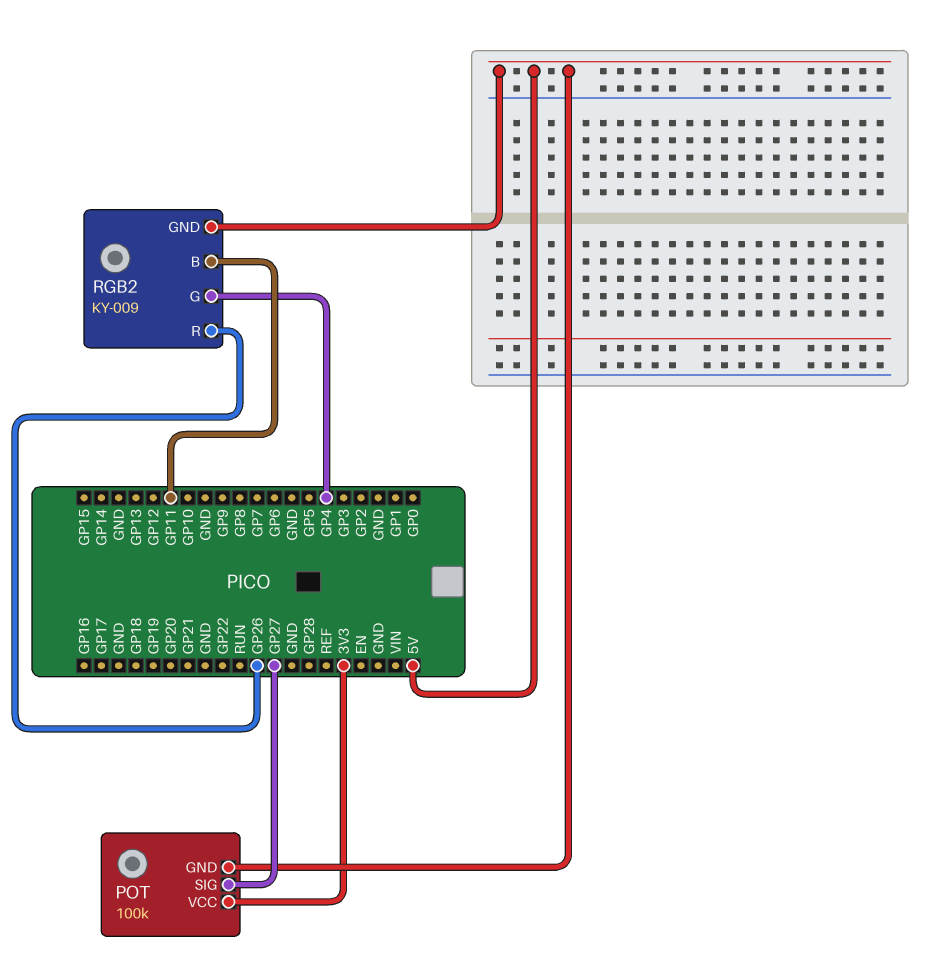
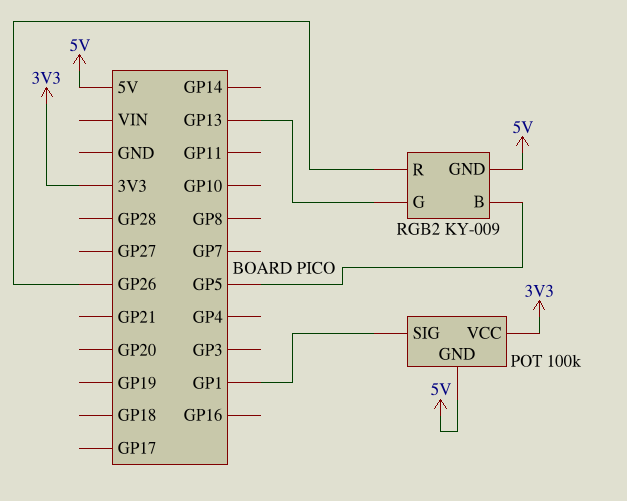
POT pin SIG: GP27 -> GP1
RGB2 pin B: GP11 -> GP5
RGB2 pin G: GP4 -> GP13

